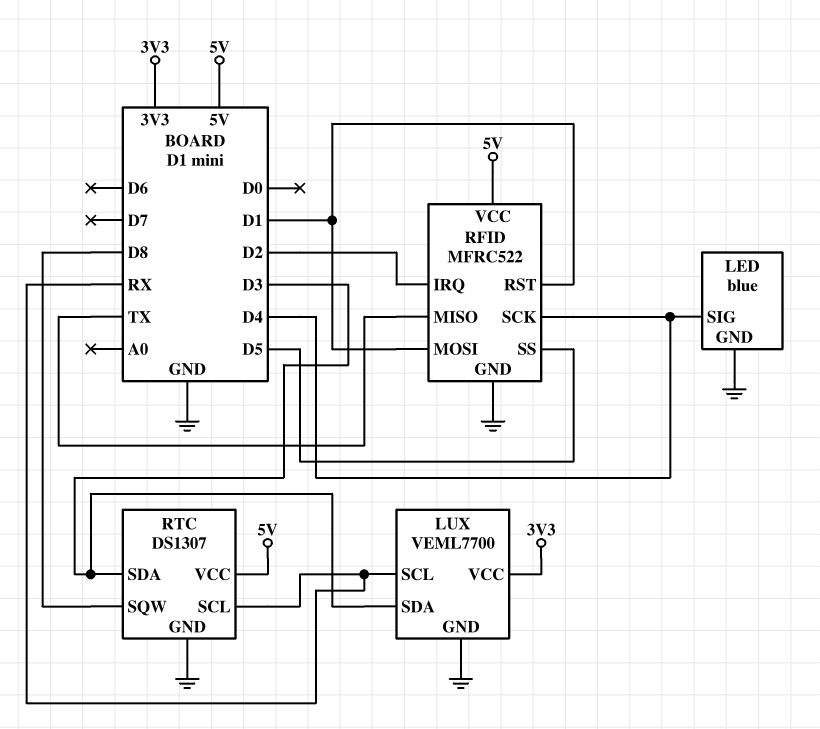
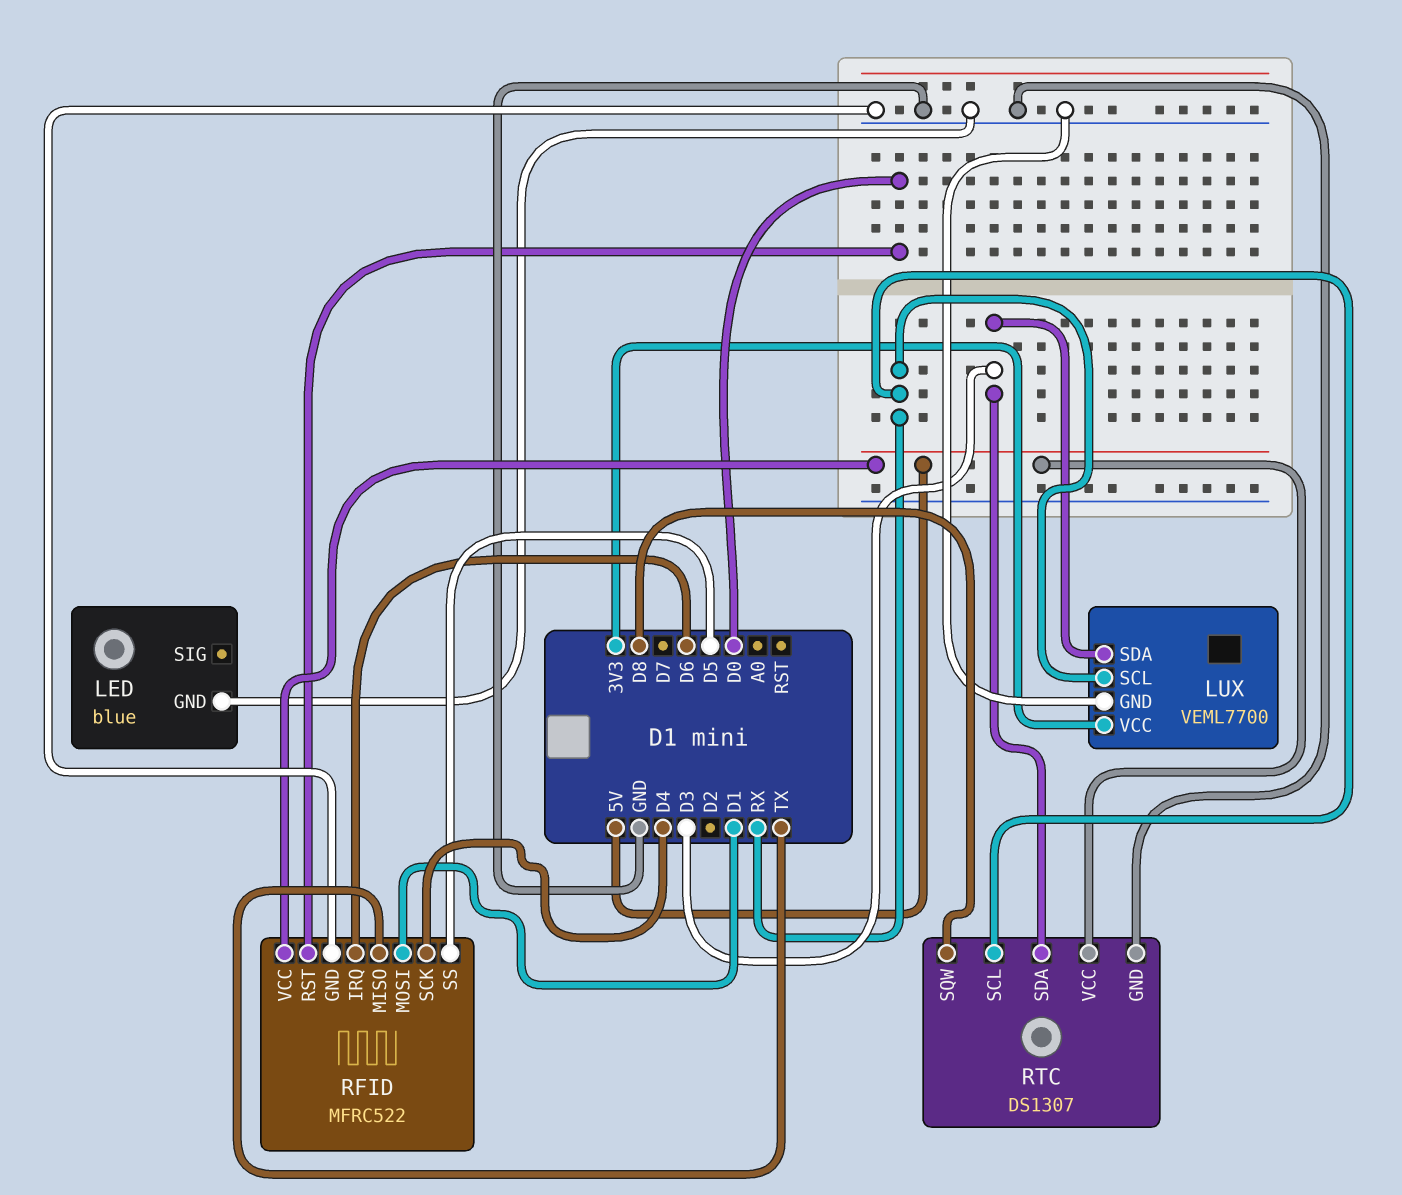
LED pin SIG: D4 -> none
RFID pin IRQ: D2 -> D6
RFID pin RST: D1 -> D0

